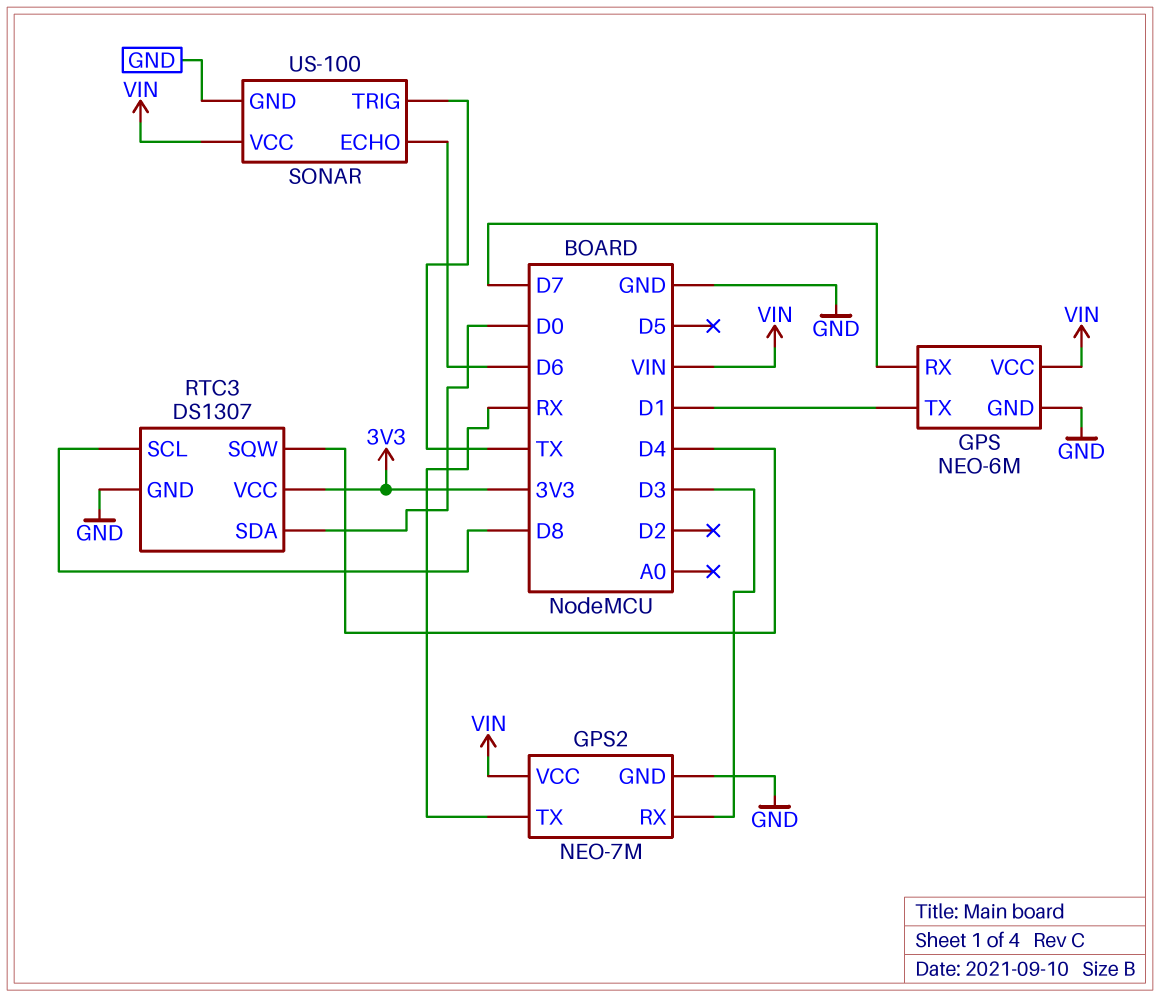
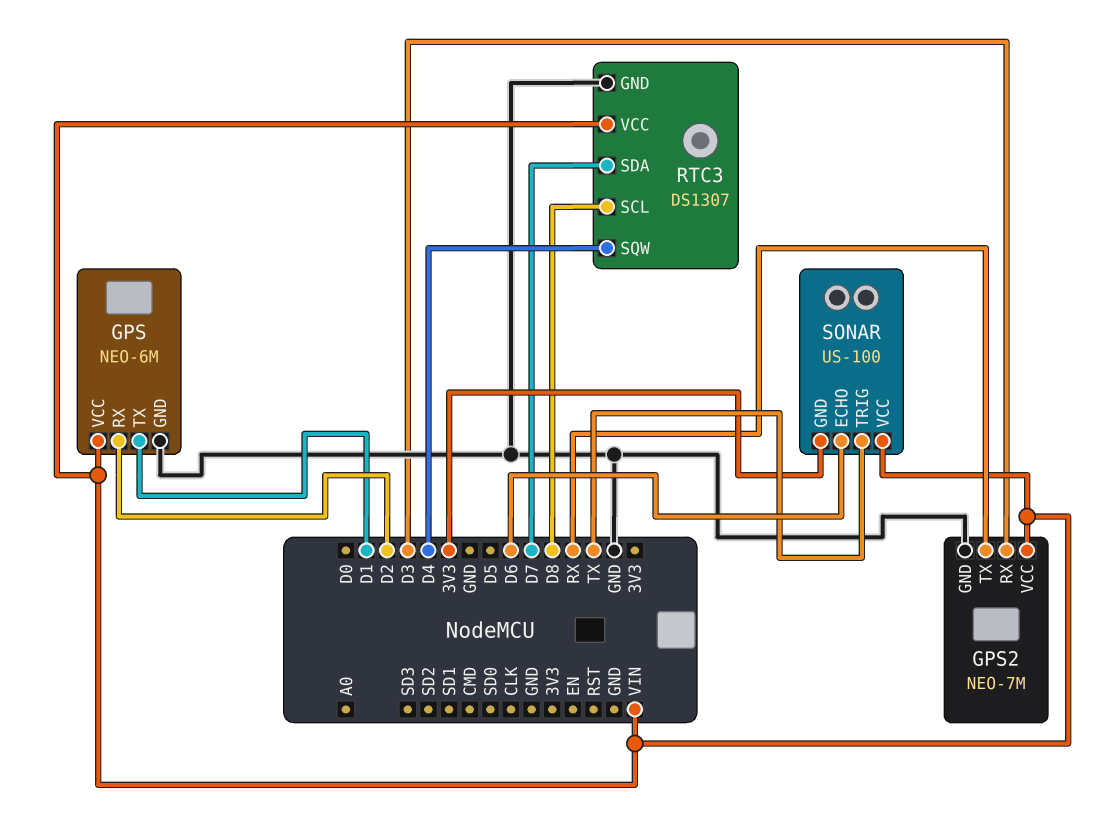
GPS pin RX: D7 -> D2
RTC3 pin SDA: D0 -> D7
RTC3 pin VCC: 3V3 -> VIN
SONAR pin GND: GND -> 3V3

